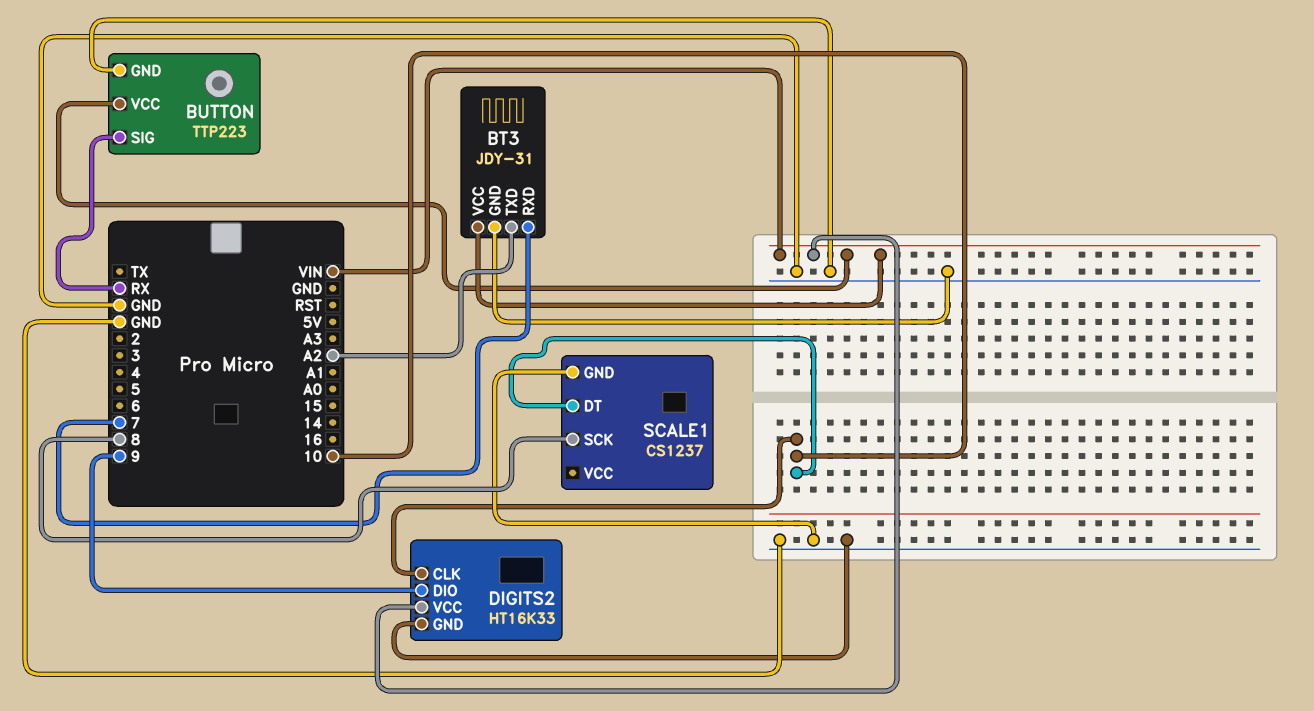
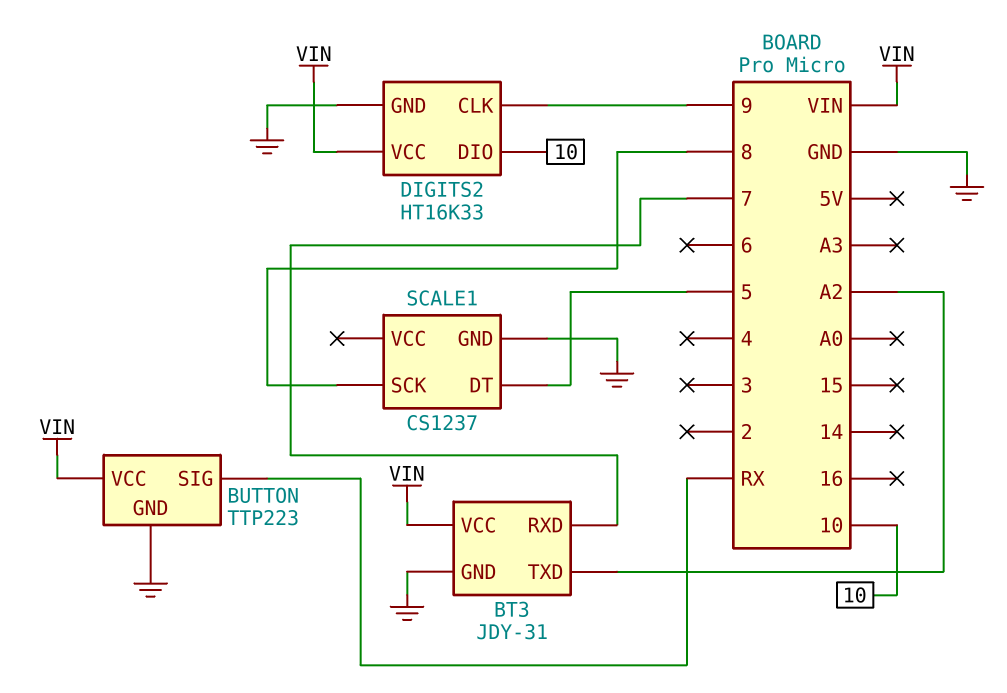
DIGITS2 pin CLK: 10 -> 9
DIGITS2 pin DIO: 9 -> 10
SCALE1 pin DT: 10 -> 5

